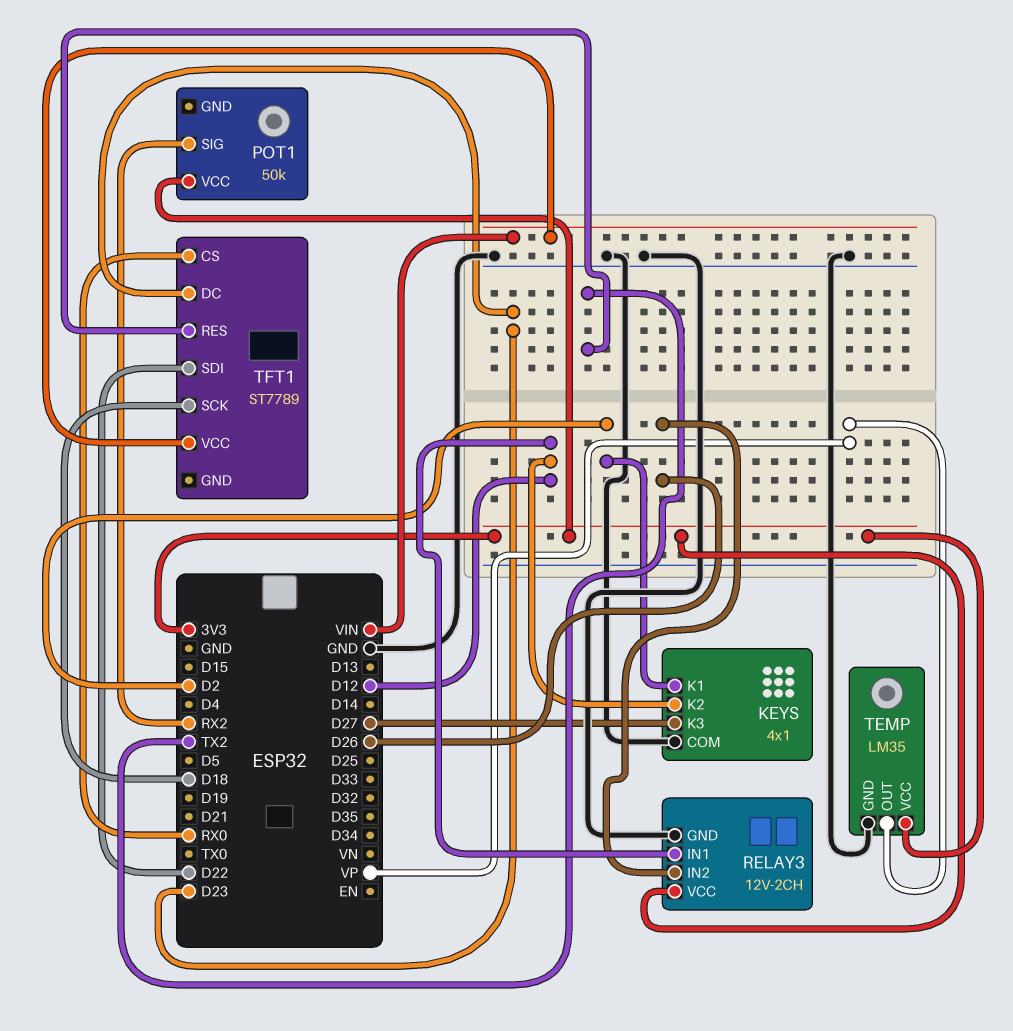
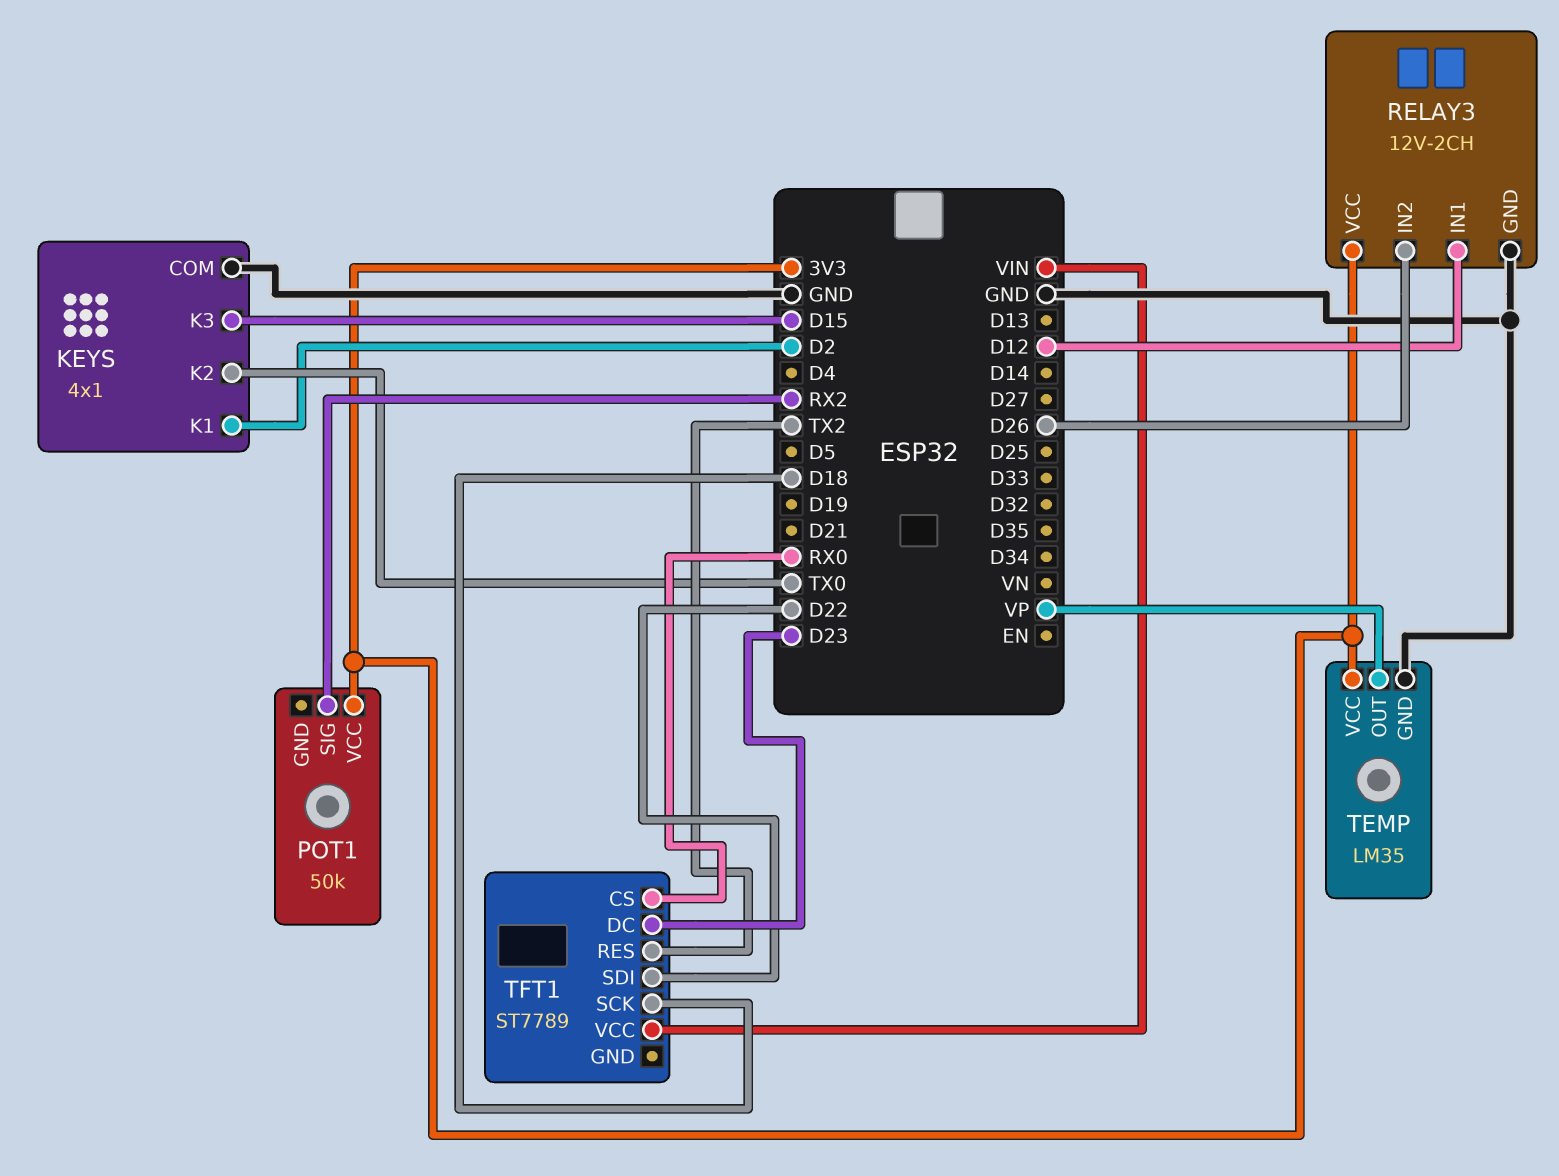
KEYS pin K2: D12 -> TX0
KEYS pin K3: D27 -> D15

